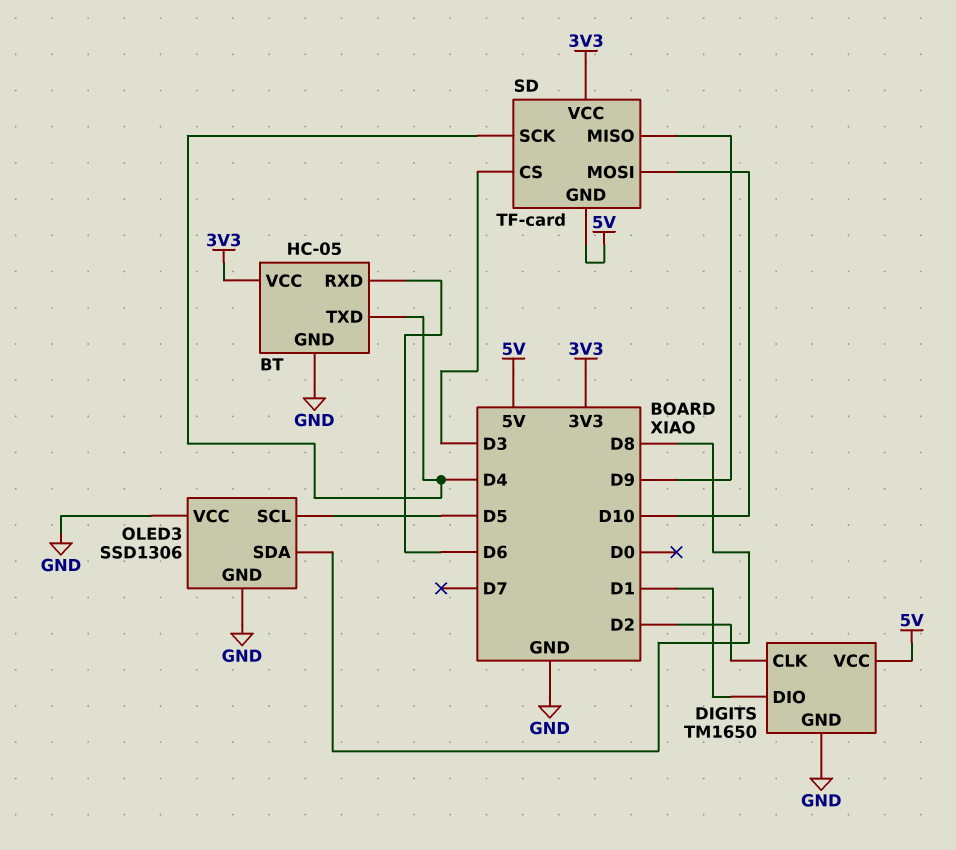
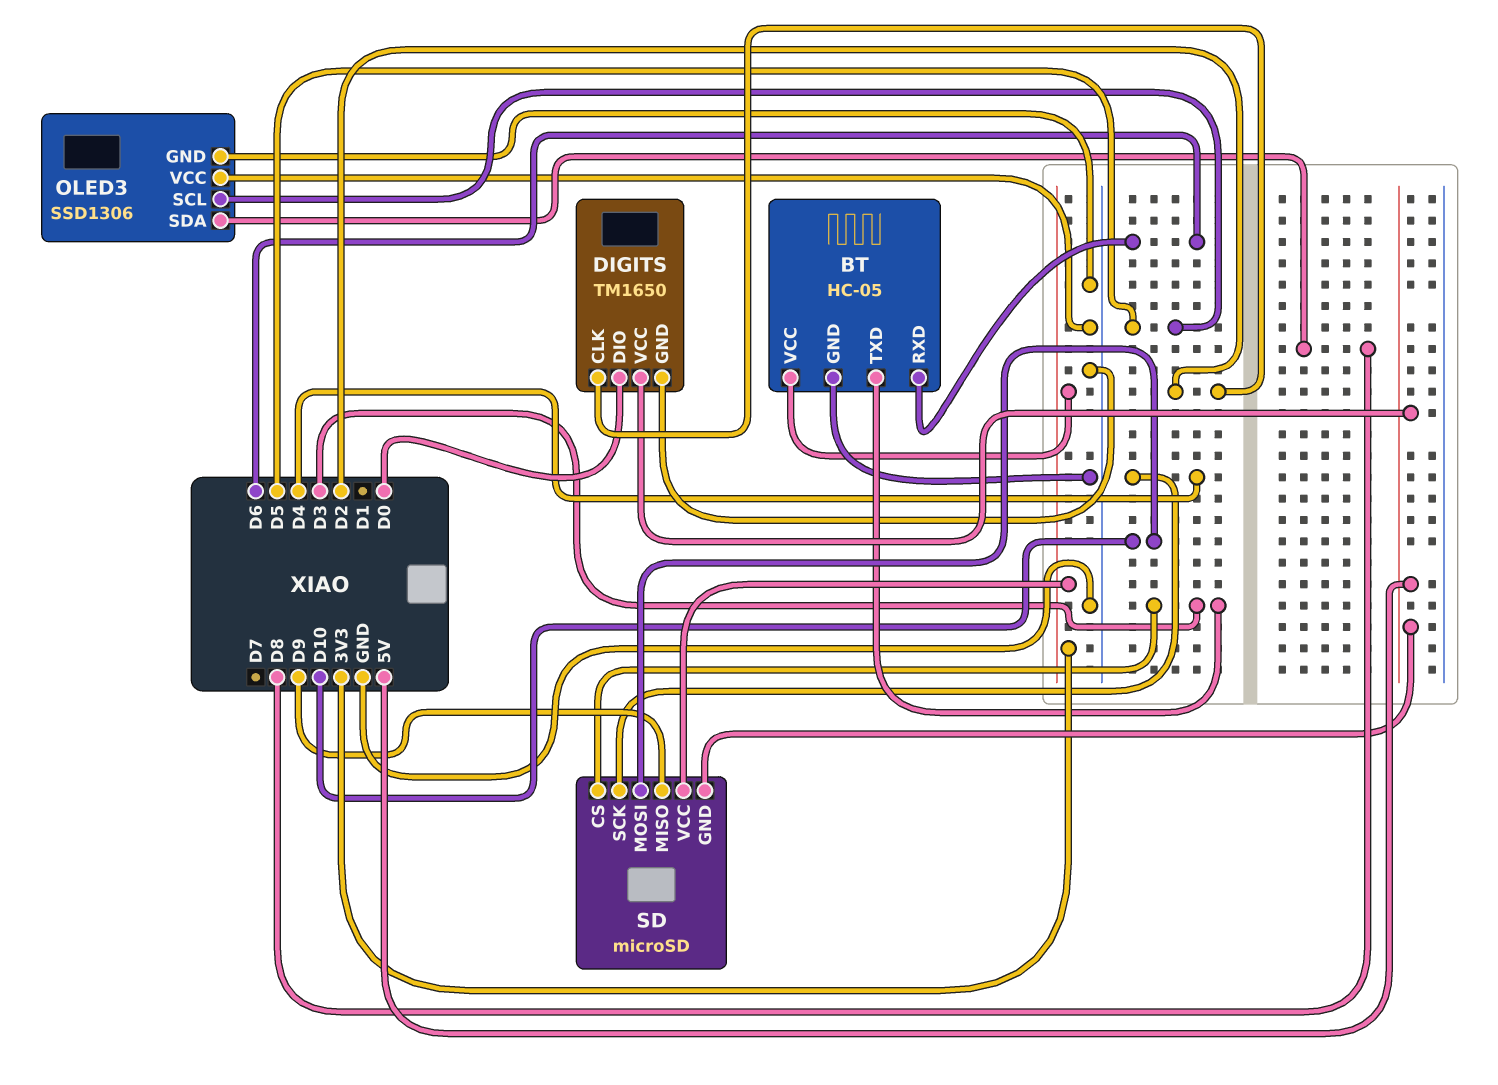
BT pin TXD: D4 -> D3
DIGITS pin DIO: D1 -> D0
SD: TF-card -> microSD

